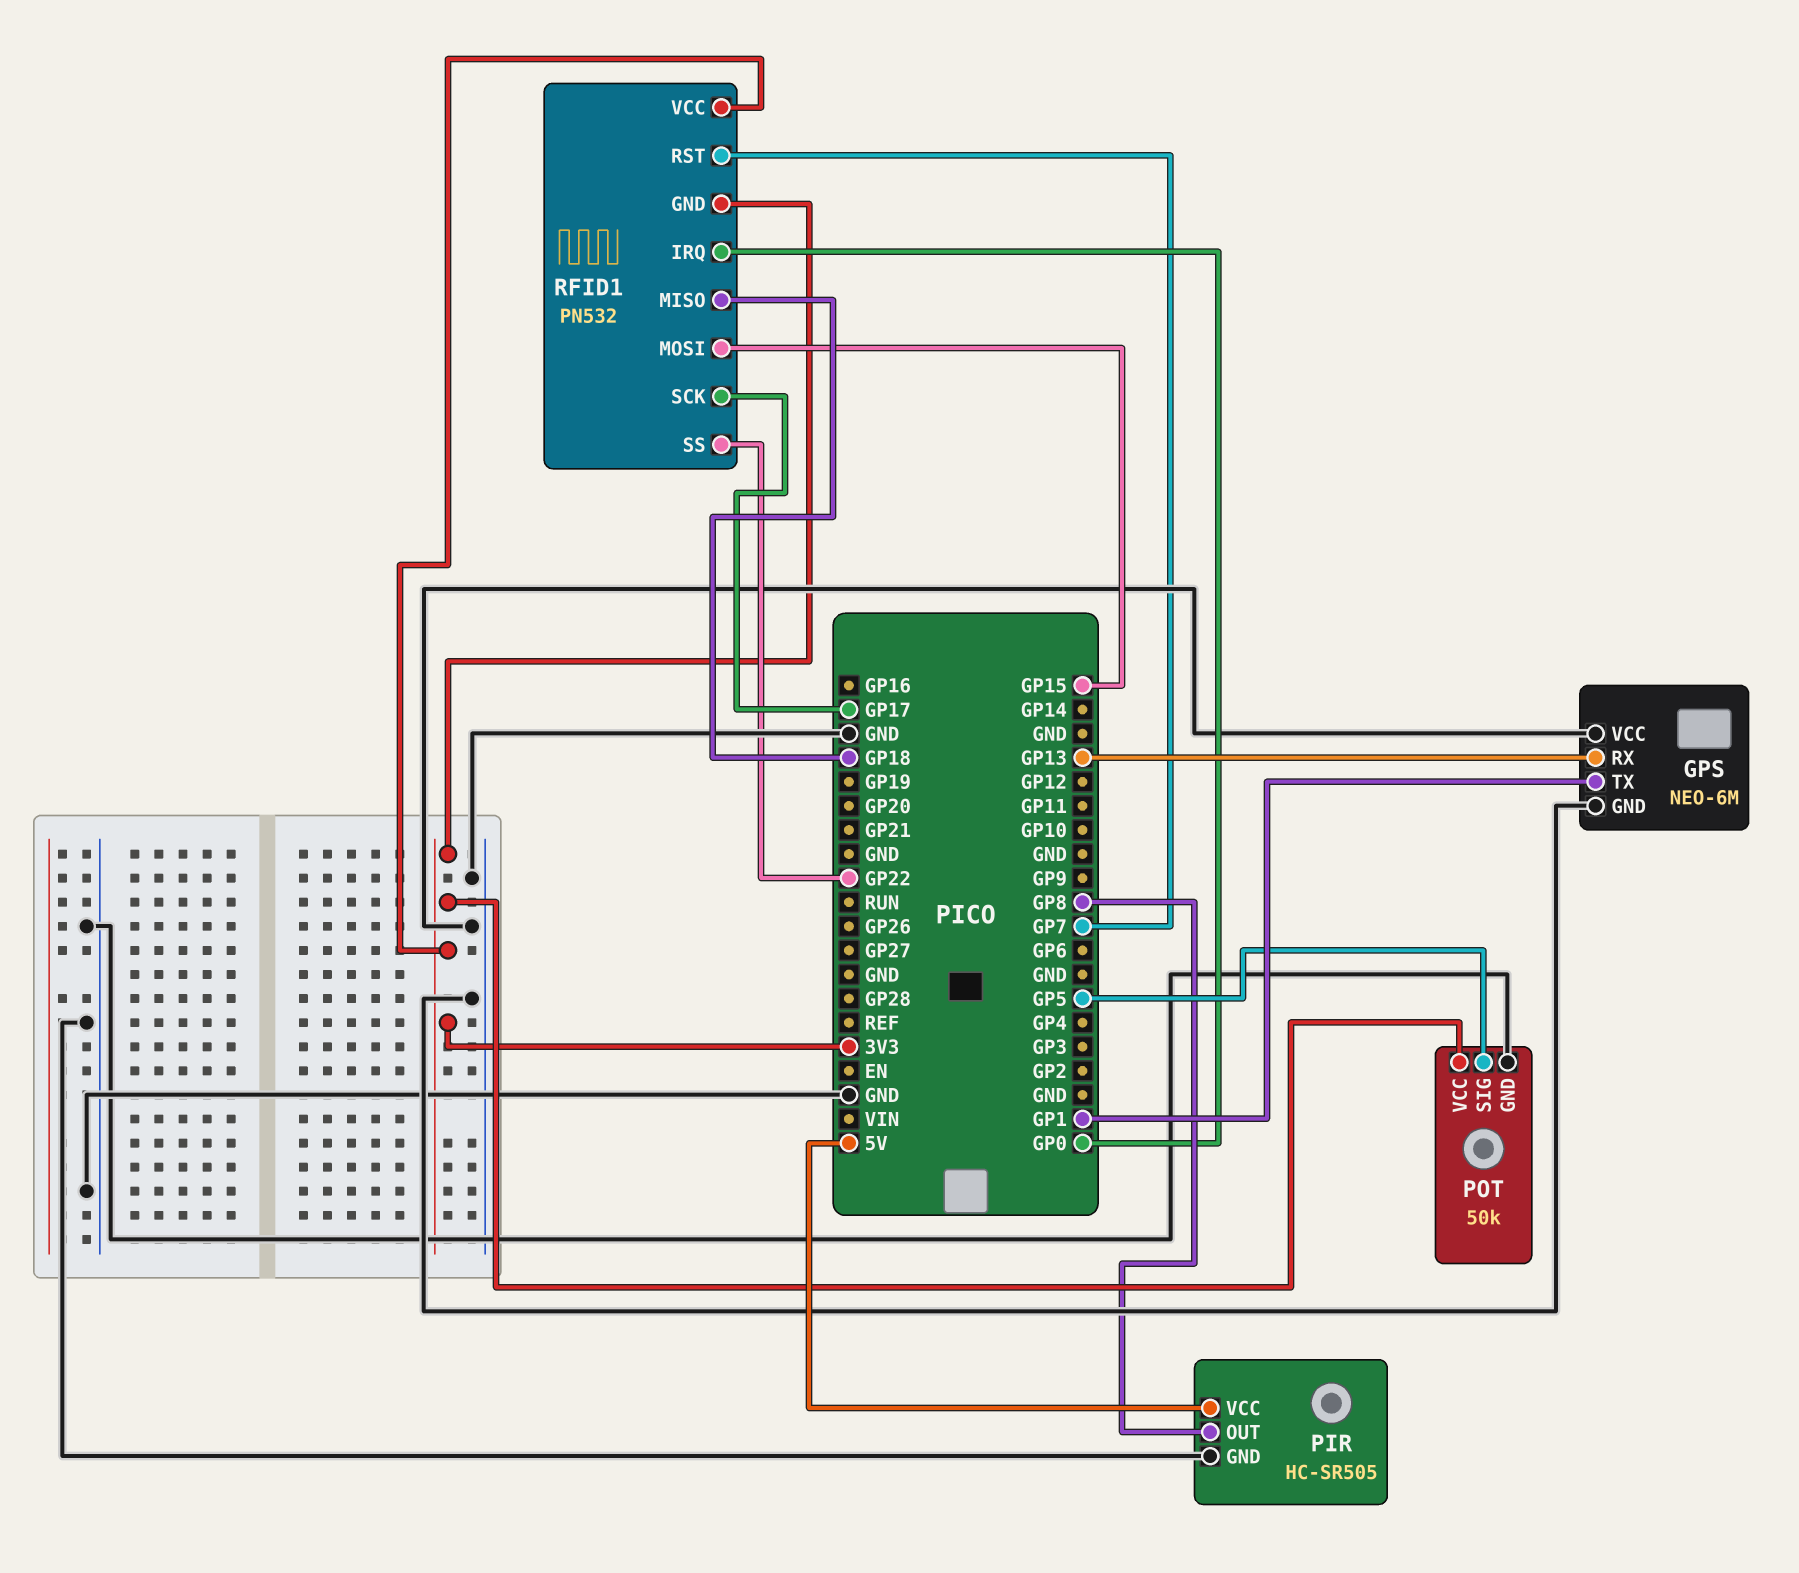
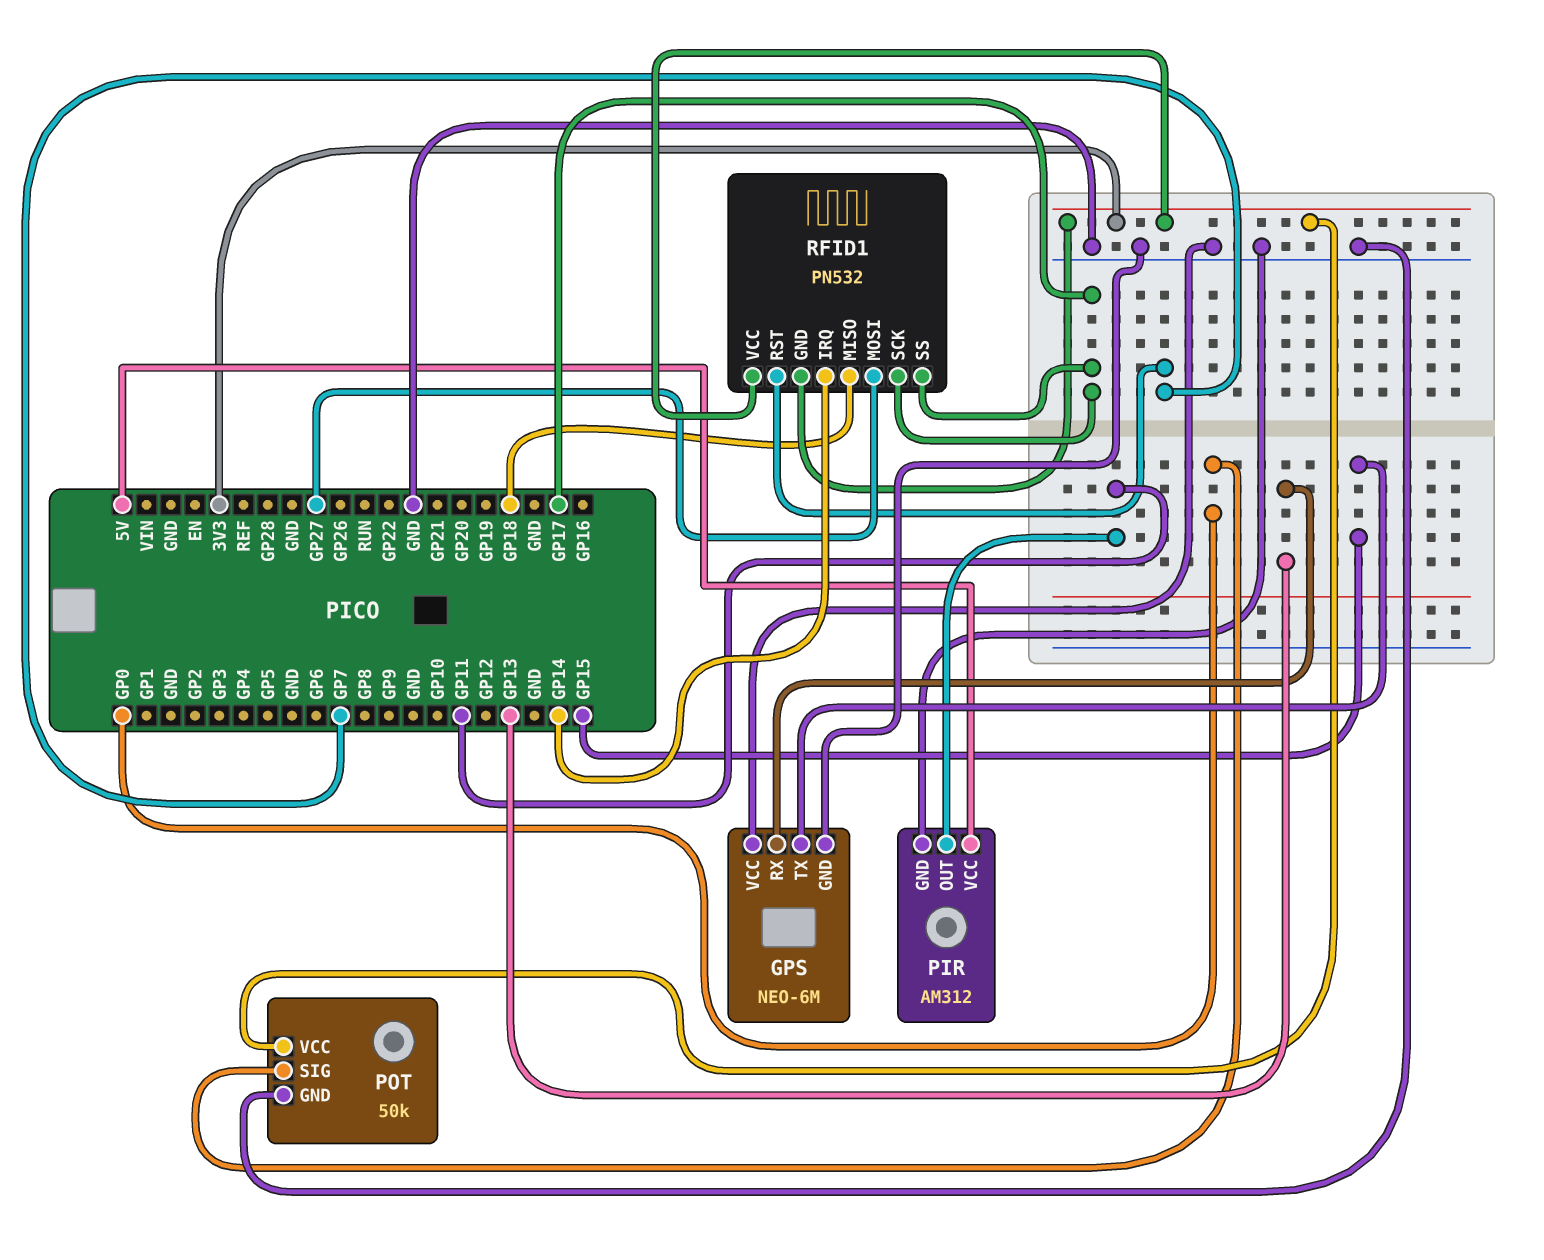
GPS pin TX: GP1 -> GP15
PIR: HC-SR505 -> AM312
PIR pin OUT: GP8 -> GP11
POT pin SIG: GP5 -> GP0
RFID1 pin IRQ: GP0 -> GP14
RFID1 pin MOSI: GP15 -> GP27
RFID1 pin SS: GP22 -> GP17

